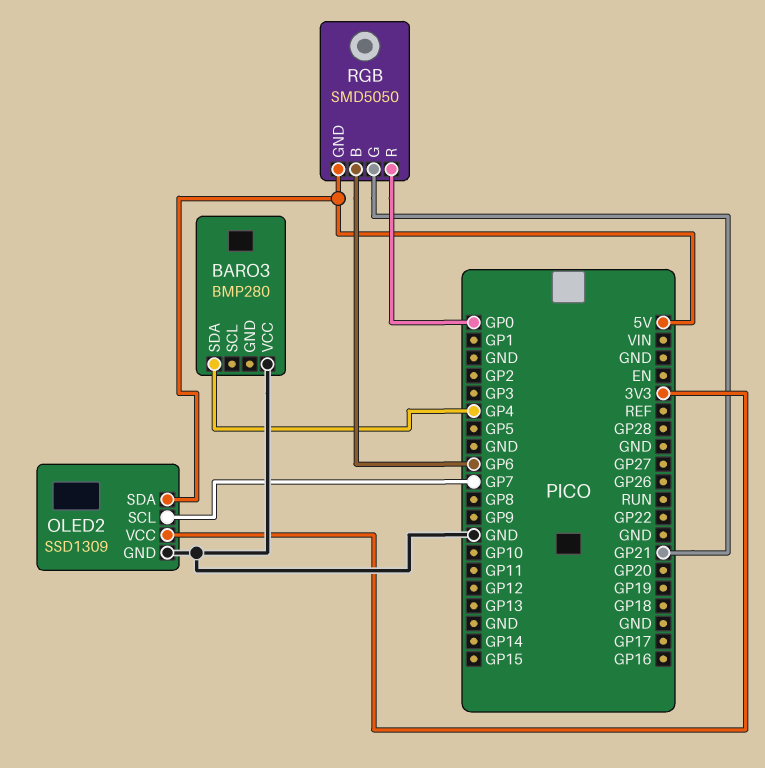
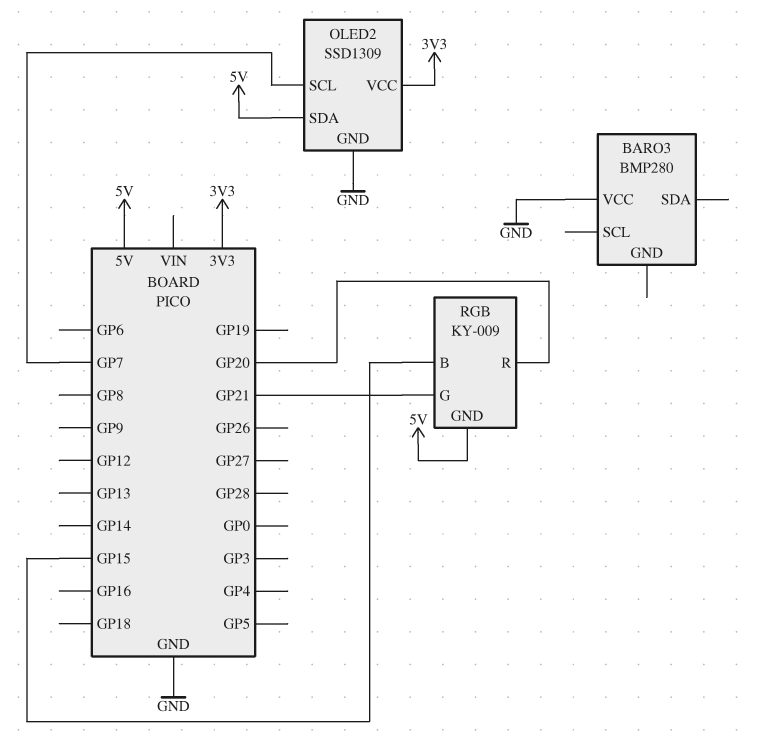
BARO3 pin SDA: GP4 -> none
RGB: SMD5050 -> KY-009
RGB pin B: GP6 -> GP15
RGB pin R: GP0 -> GP20

